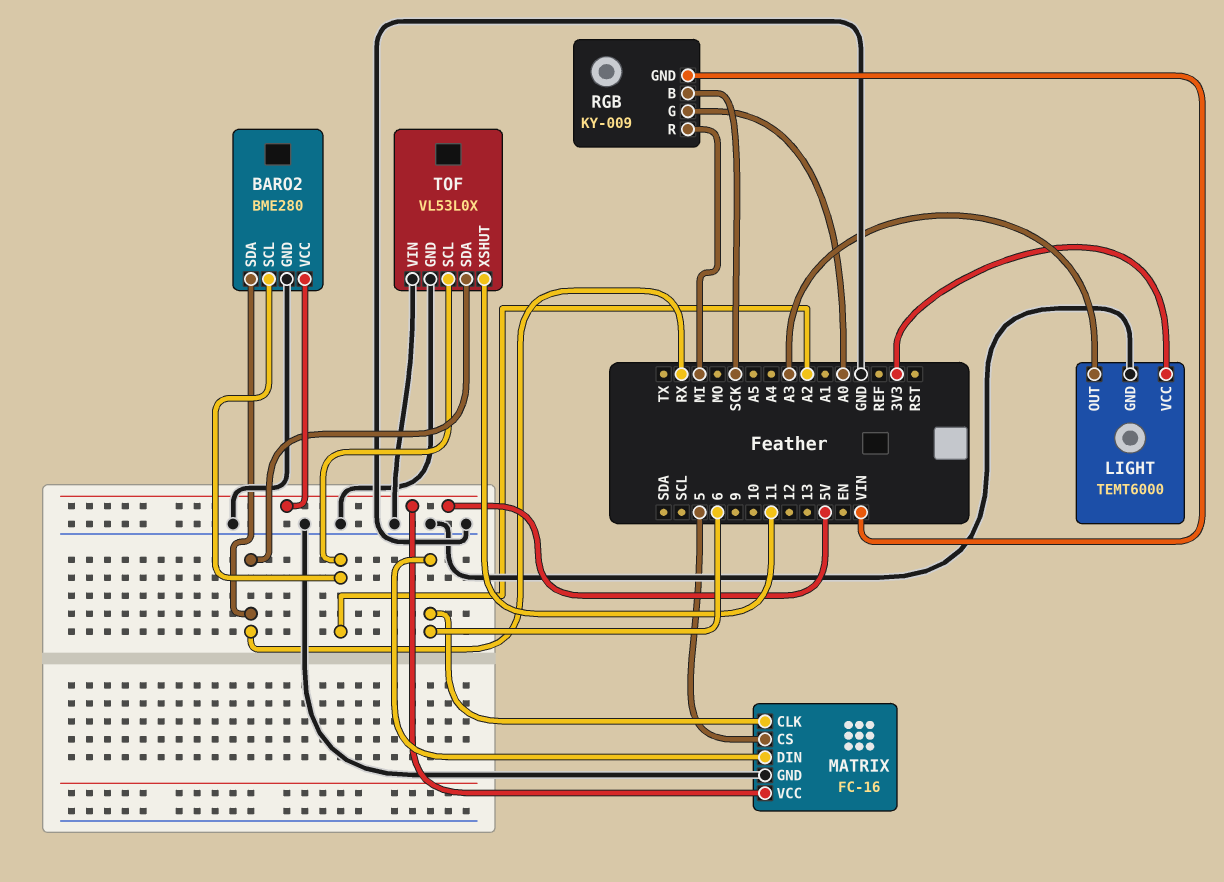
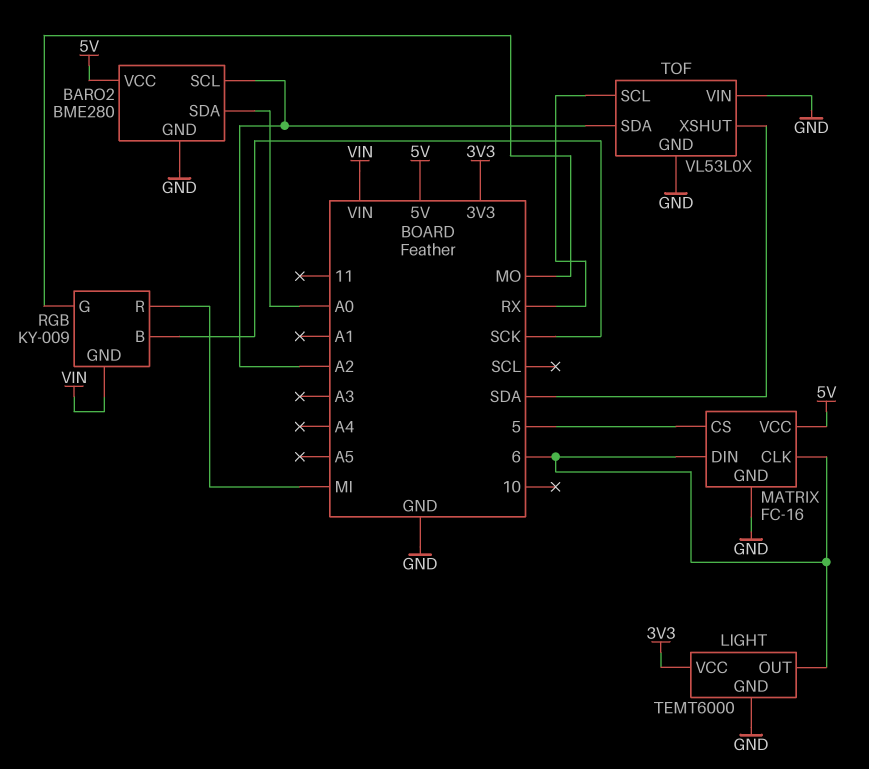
BARO2 pin SDA: RX -> A0
LIGHT pin OUT: A3 -> 6
RGB pin G: A0 -> MO
TOF pin SCL: A2 -> RX
TOF pin SDA: RX -> A2
TOF pin XSHUT: 11 -> SDA

